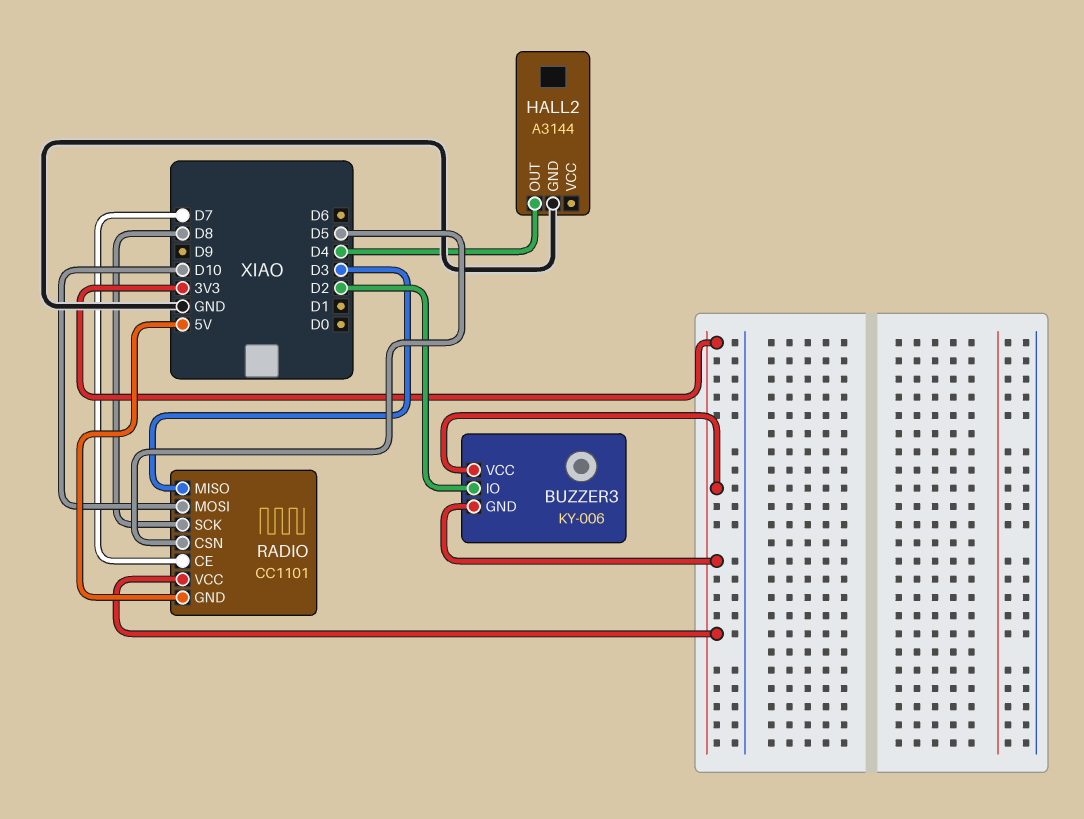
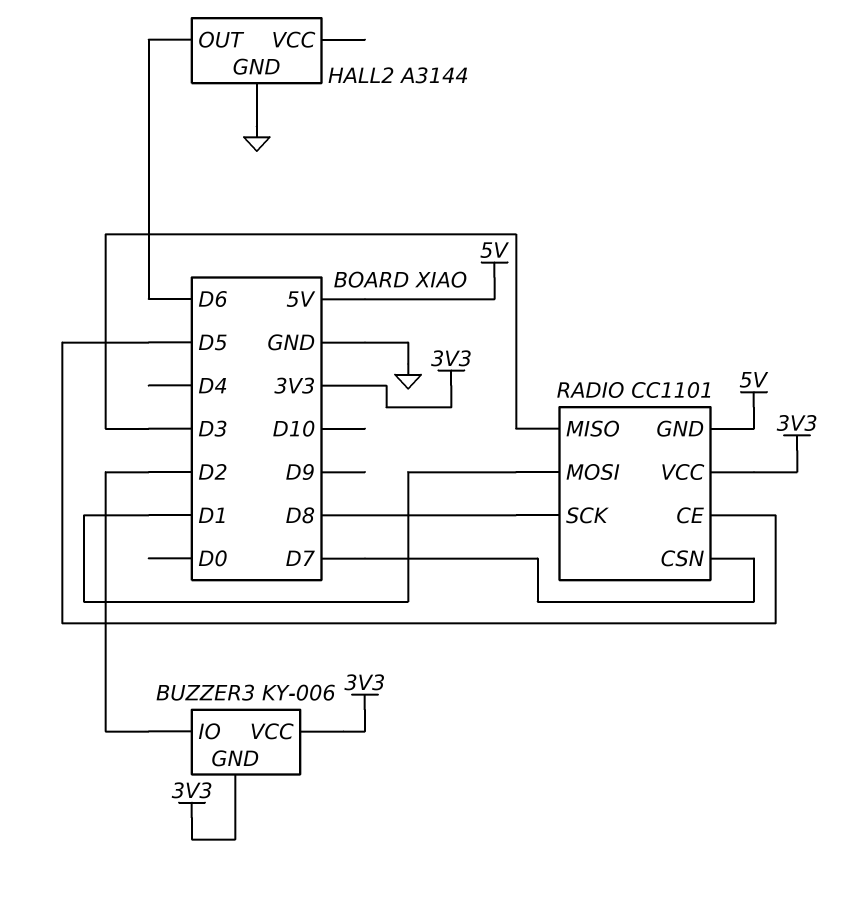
HALL2 pin OUT: D4 -> D6
RADIO pin CE: D7 -> D5
RADIO pin CSN: D5 -> D7
RADIO pin MOSI: D10 -> D1

